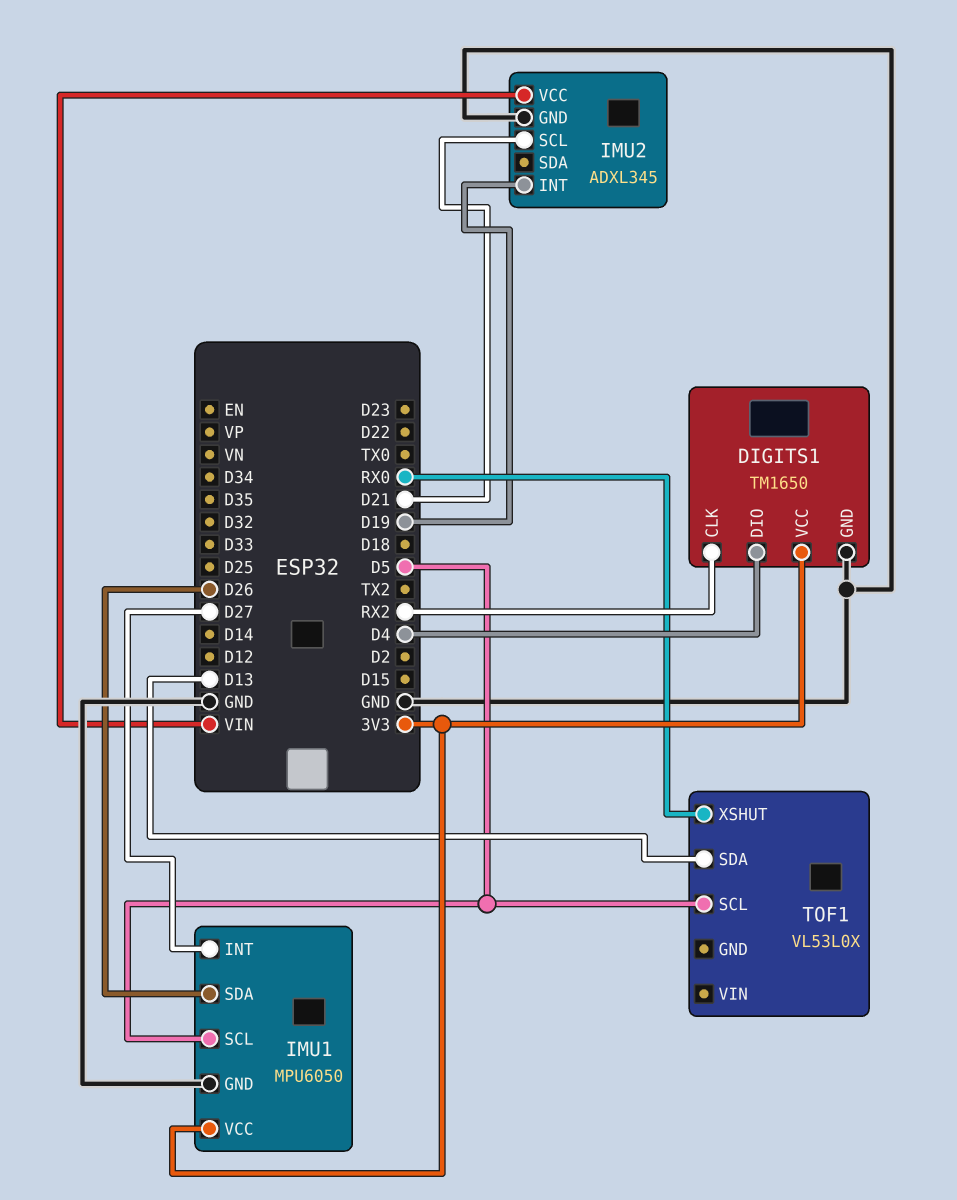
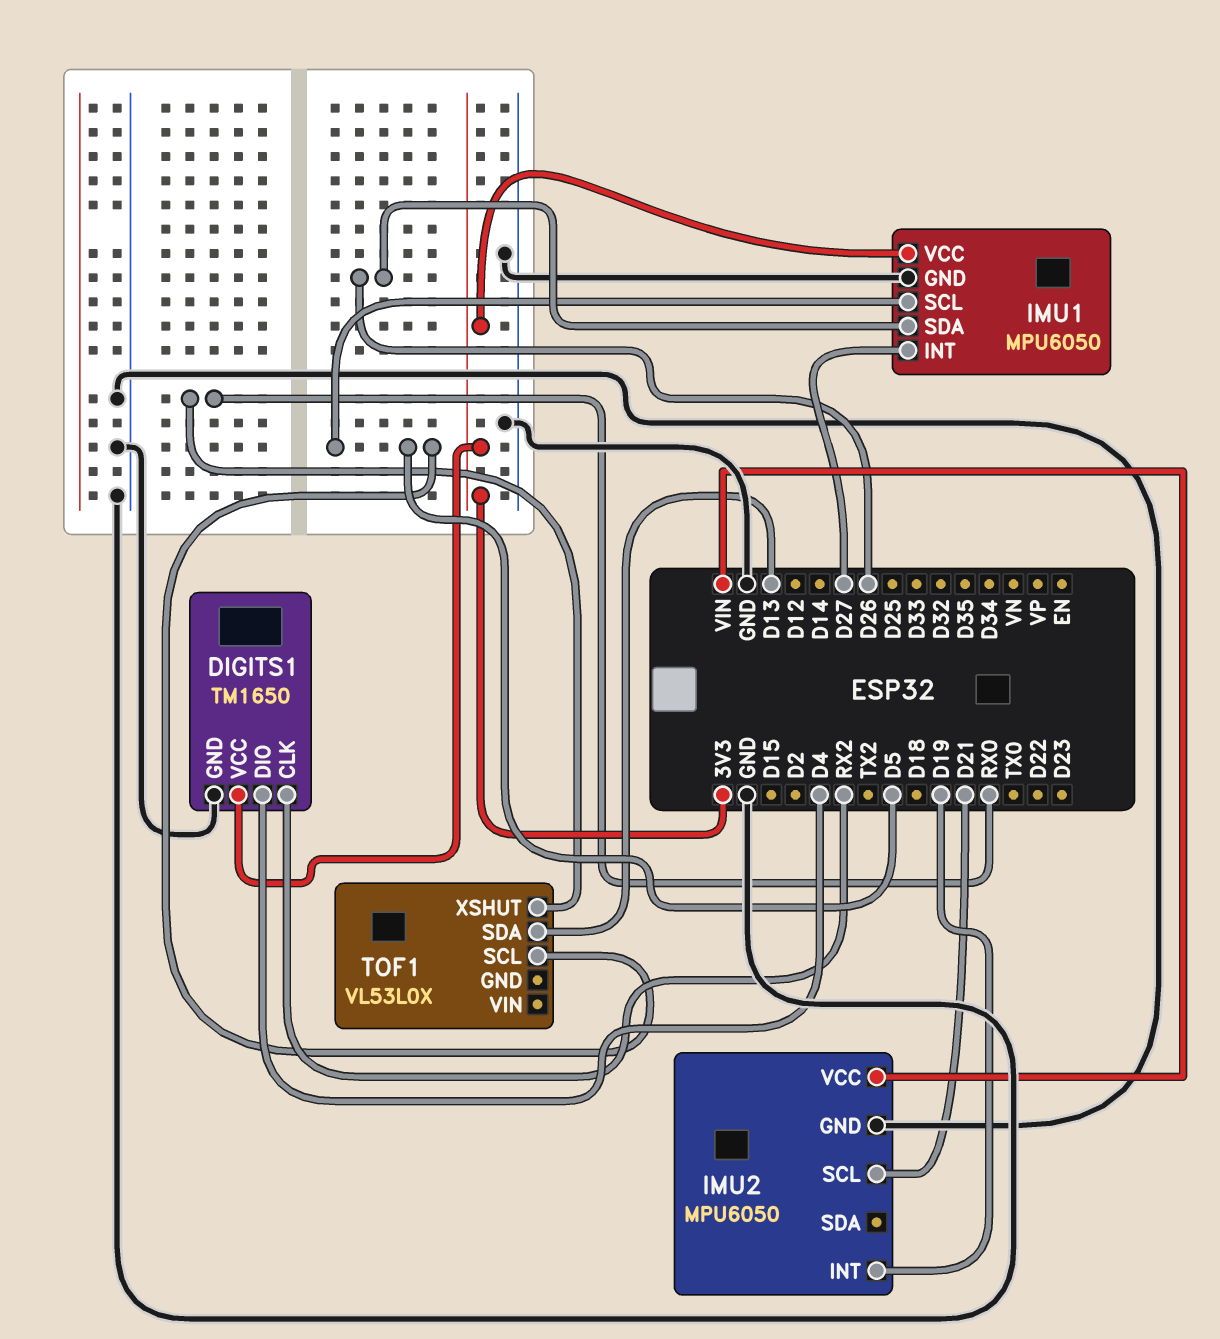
IMU2: ADXL345 -> MPU6050

